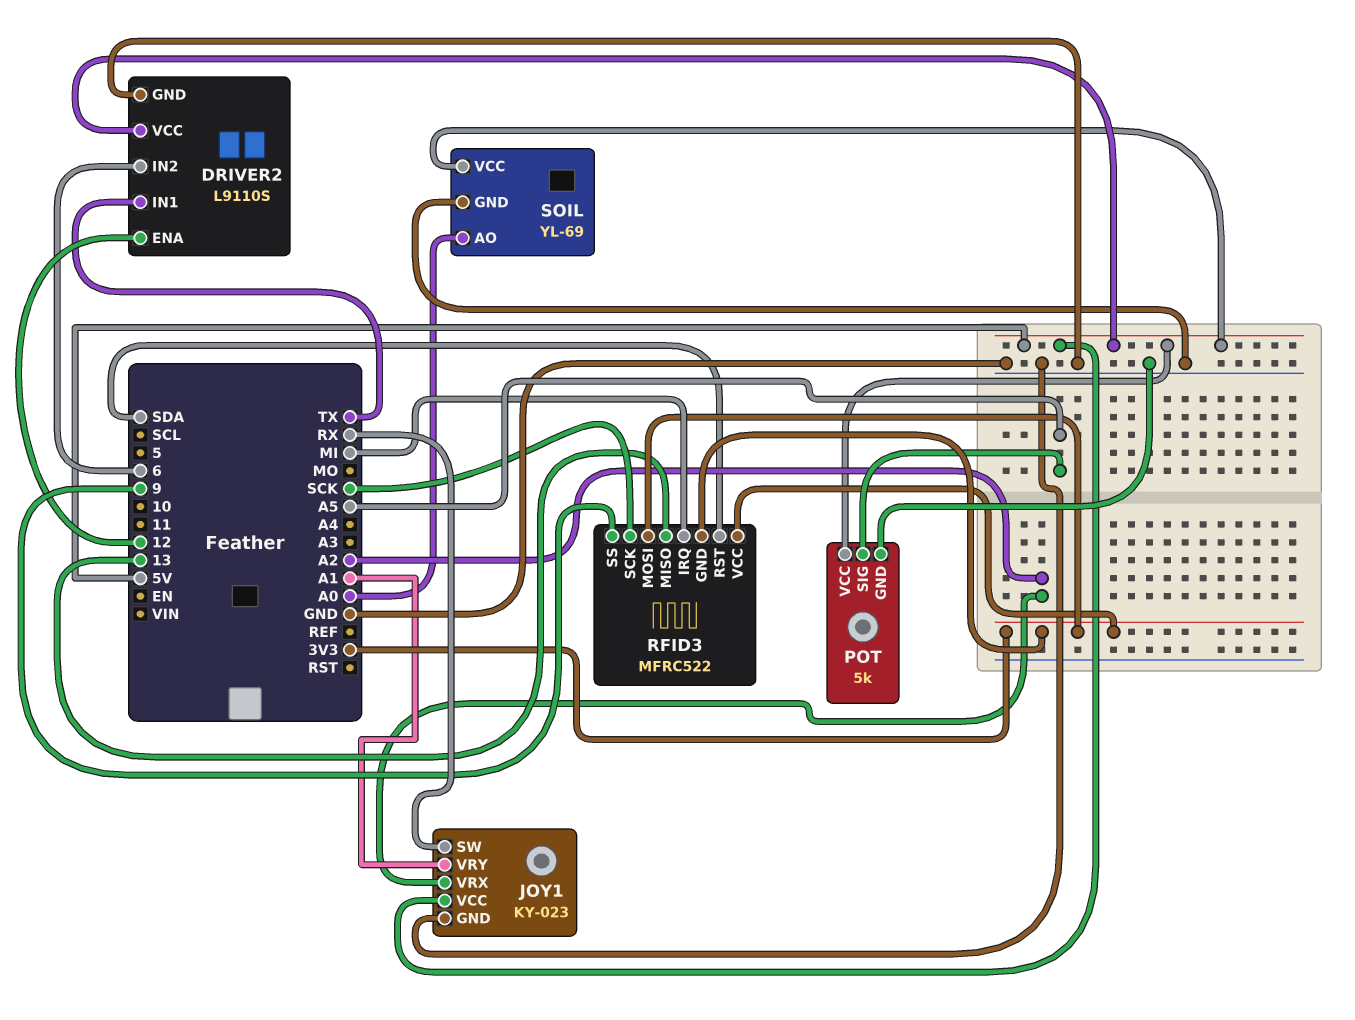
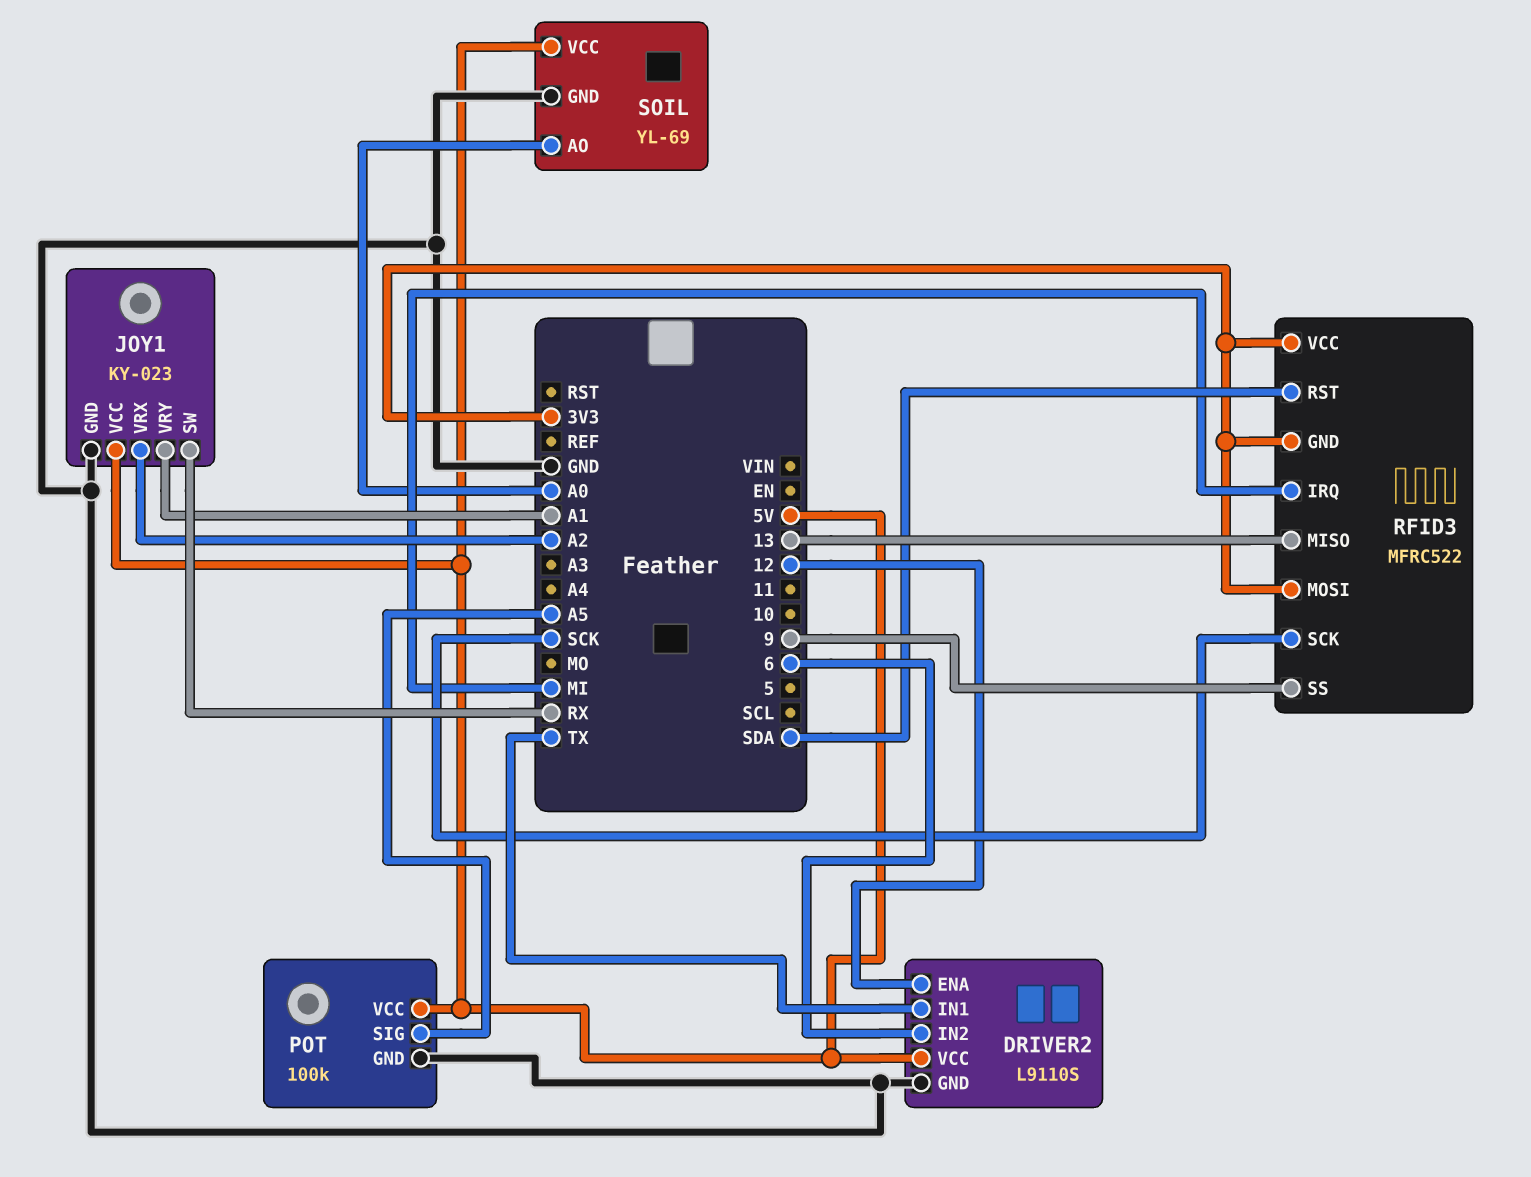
POT: 5k -> 100k

